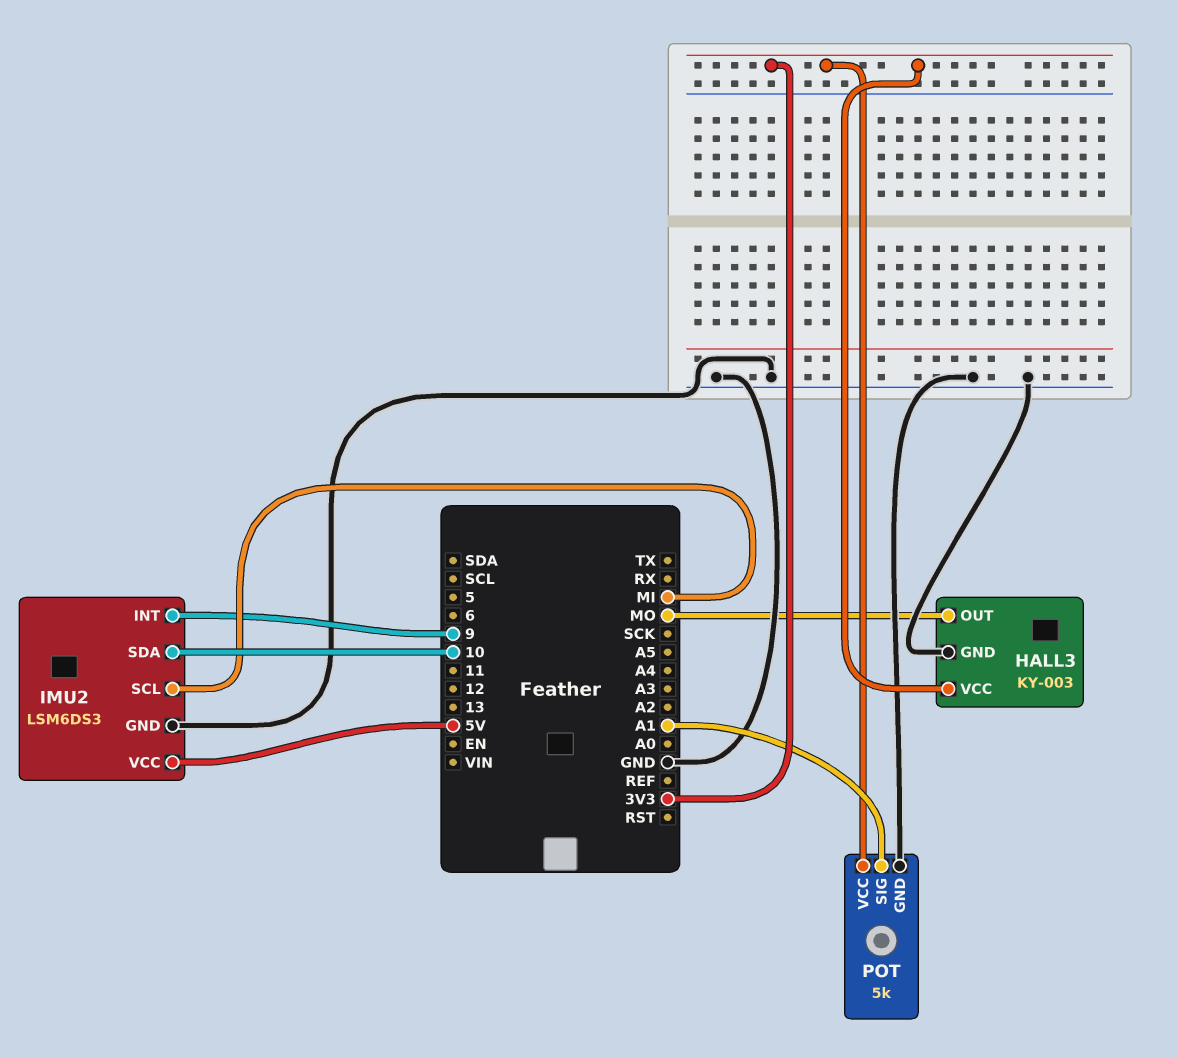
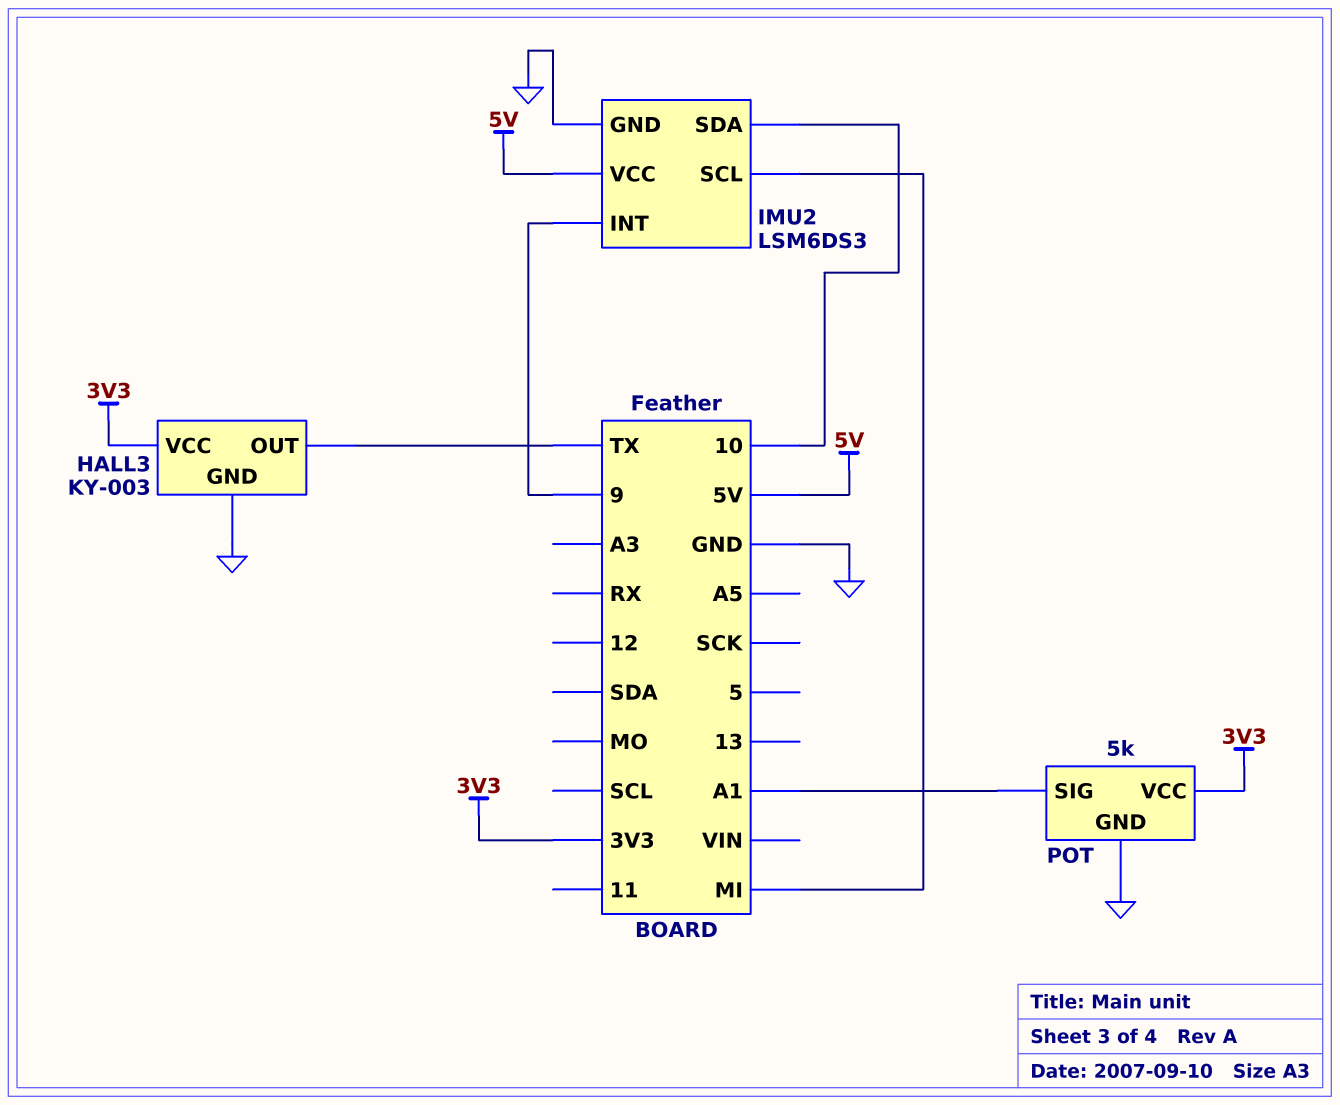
HALL3 pin OUT: MO -> TX

